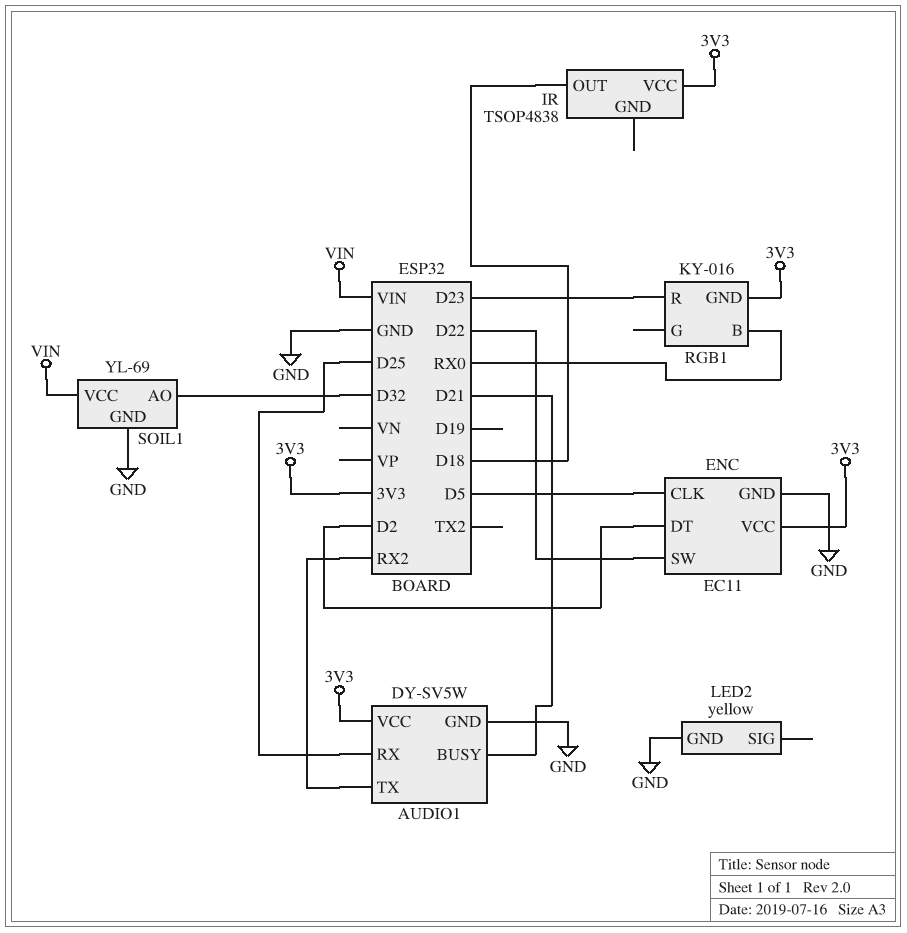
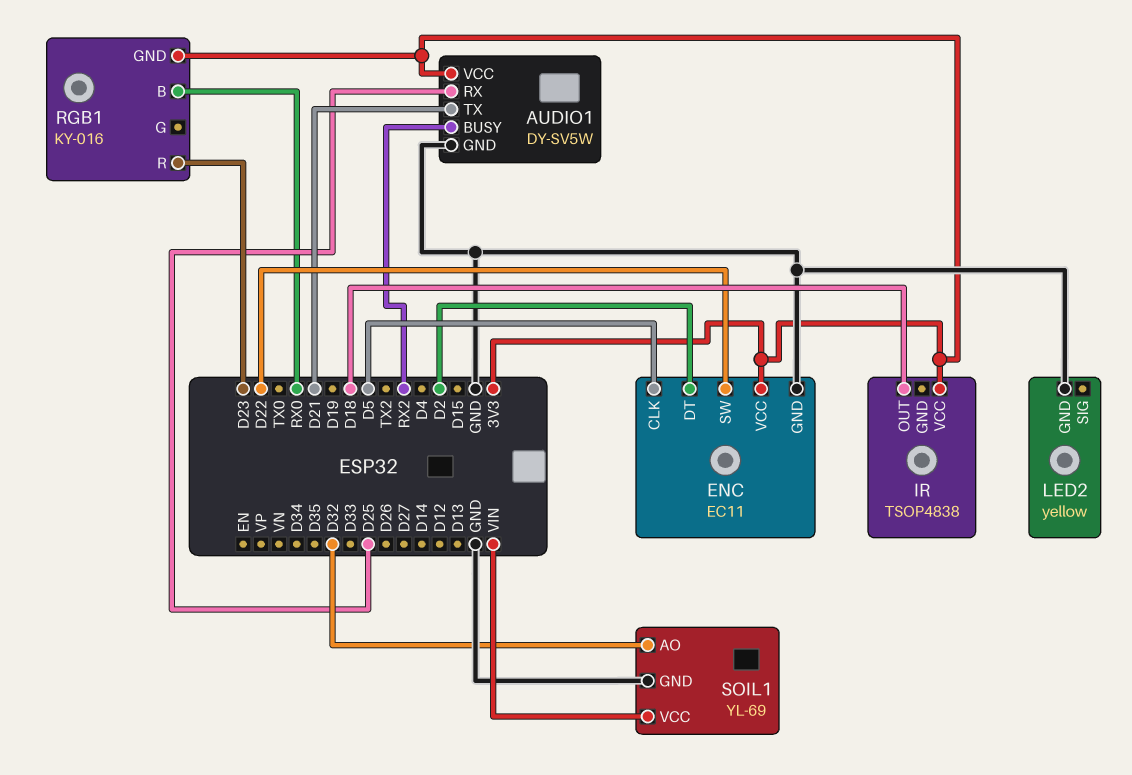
AUDIO1 pin BUSY: D21 -> RX2
AUDIO1 pin TX: RX2 -> D21

